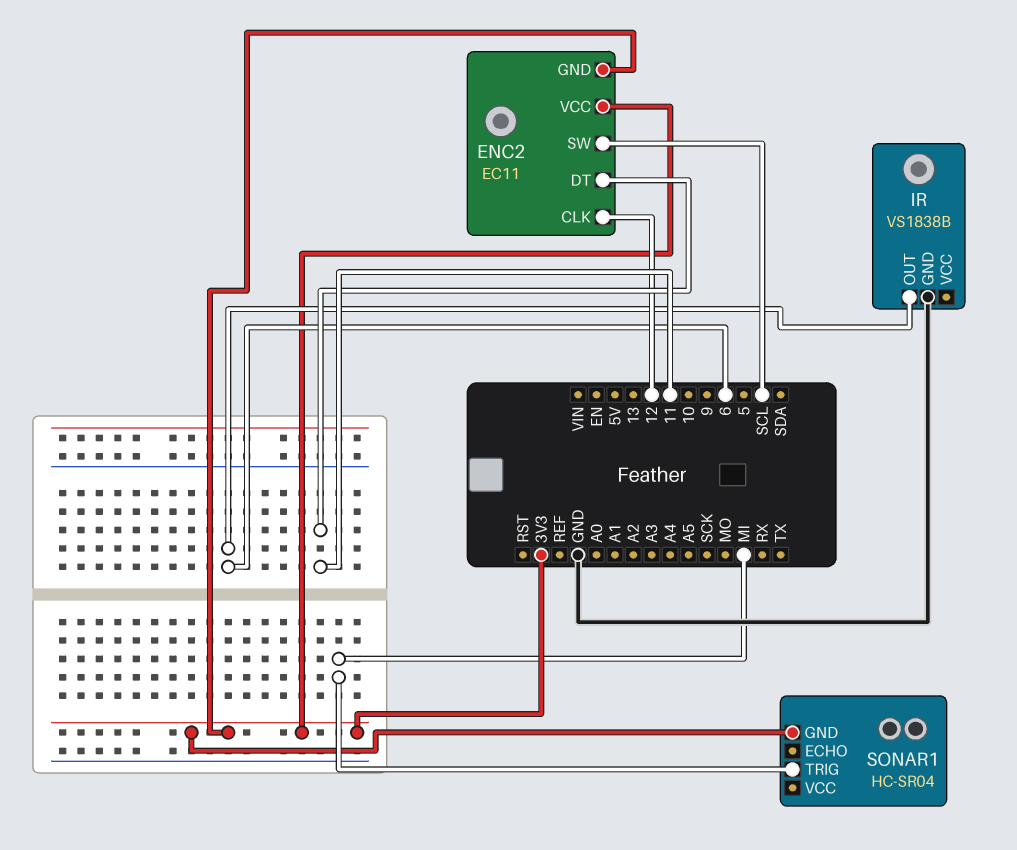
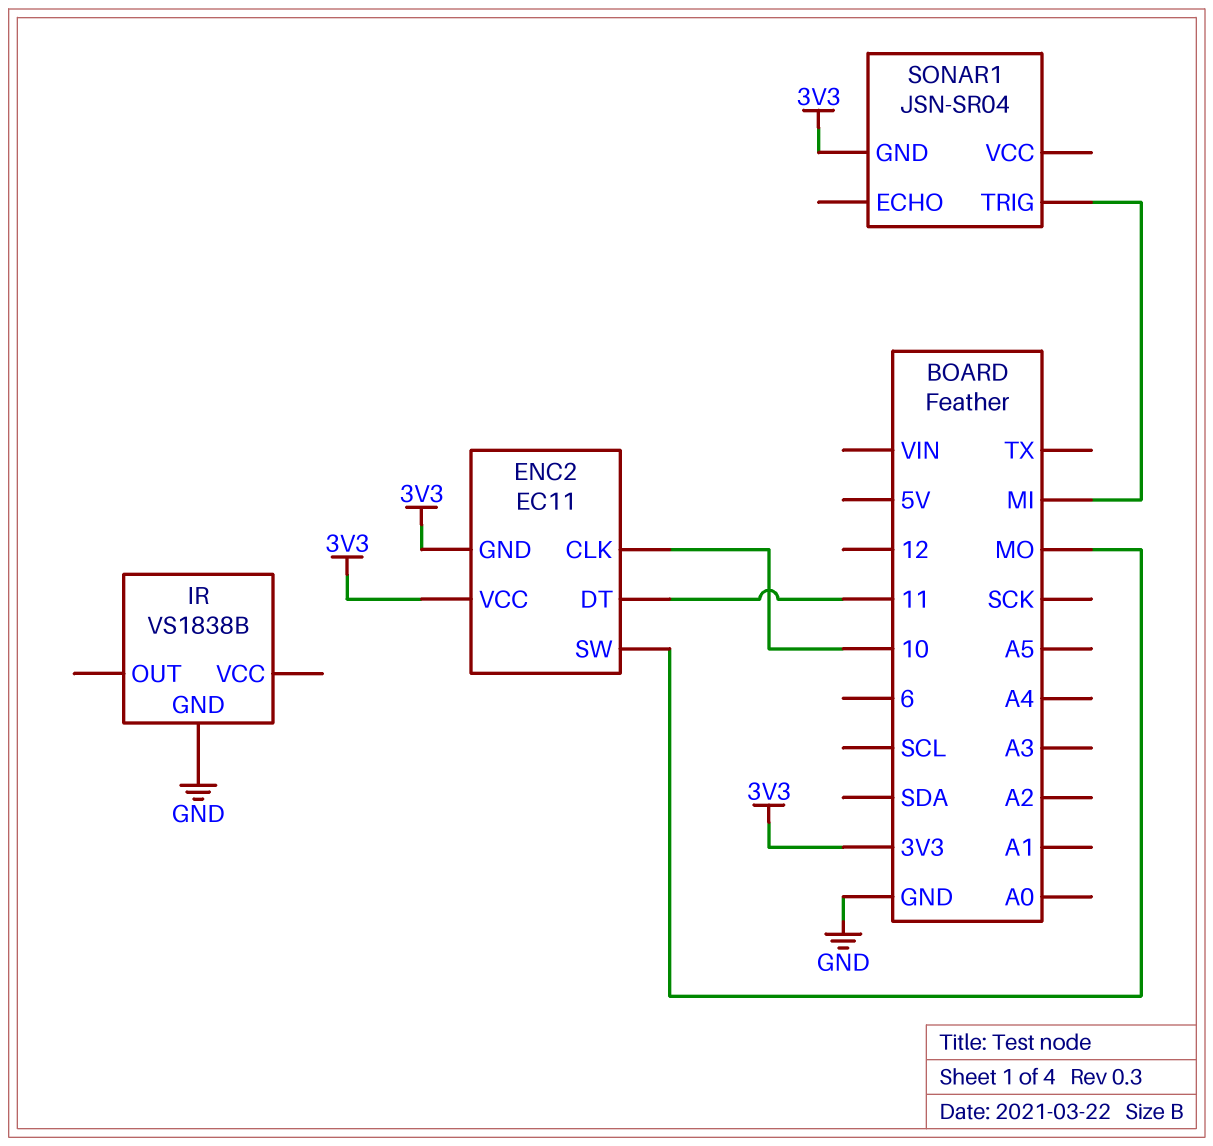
ENC2 pin CLK: 12 -> 10
ENC2 pin SW: SCL -> MO
IR pin OUT: 6 -> none
SONAR1: HC-SR04 -> JSN-SR04

